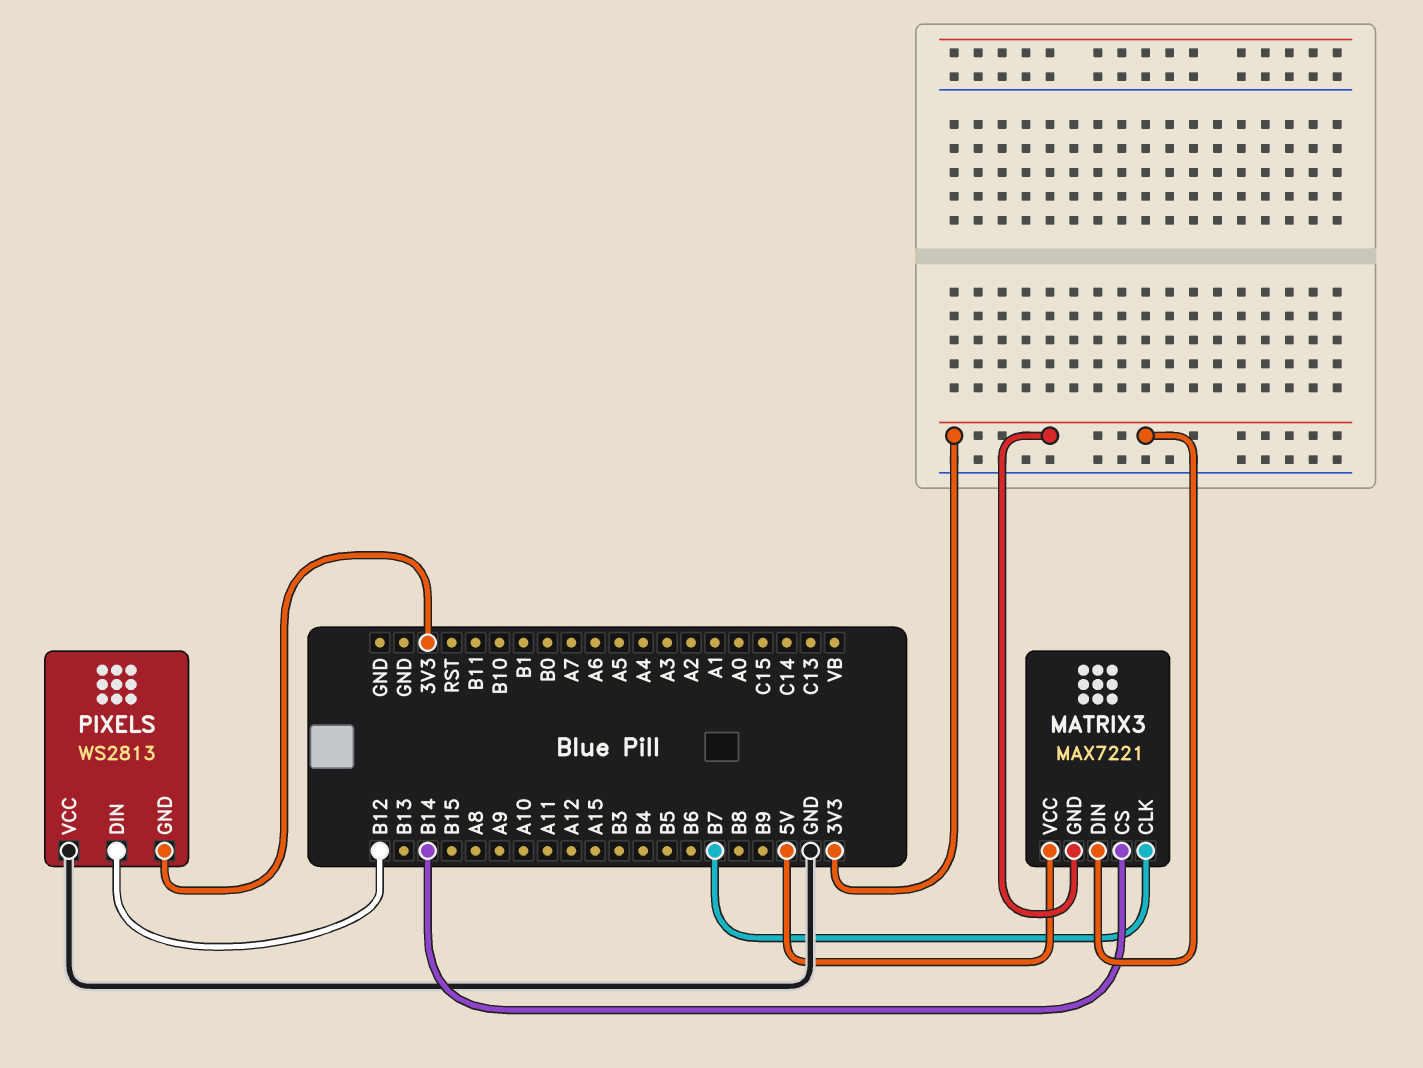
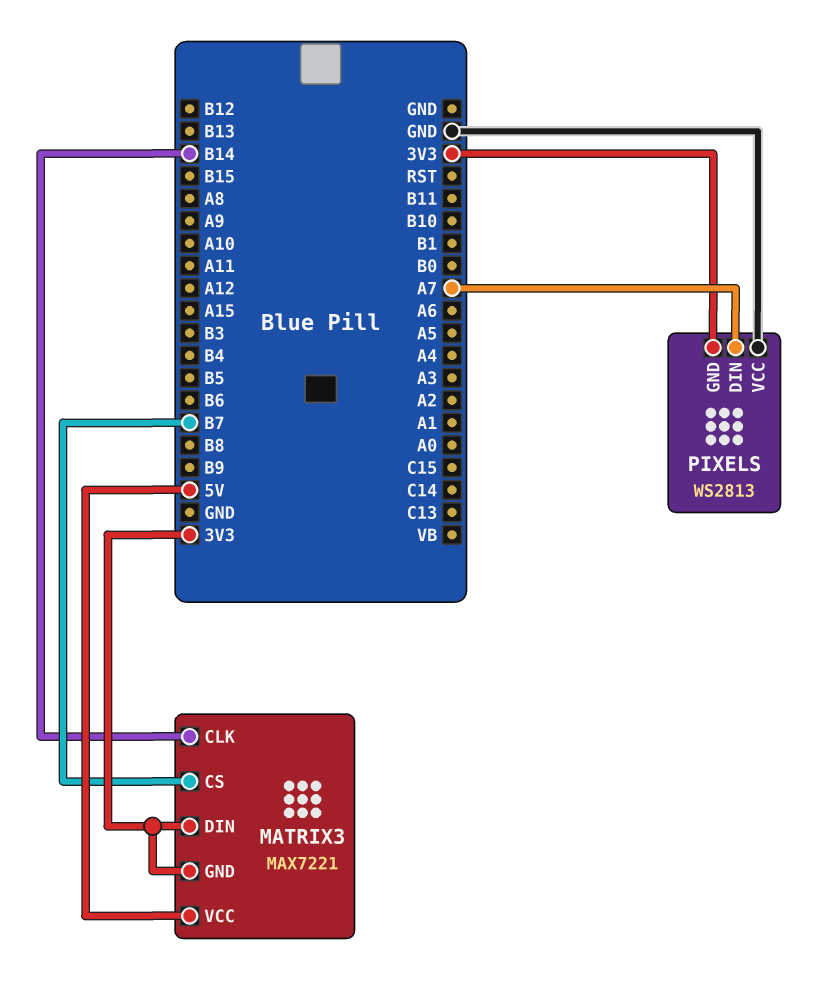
MATRIX3 pin CLK: B7 -> B14
MATRIX3 pin CS: B14 -> B7
PIXELS pin DIN: B12 -> A7

